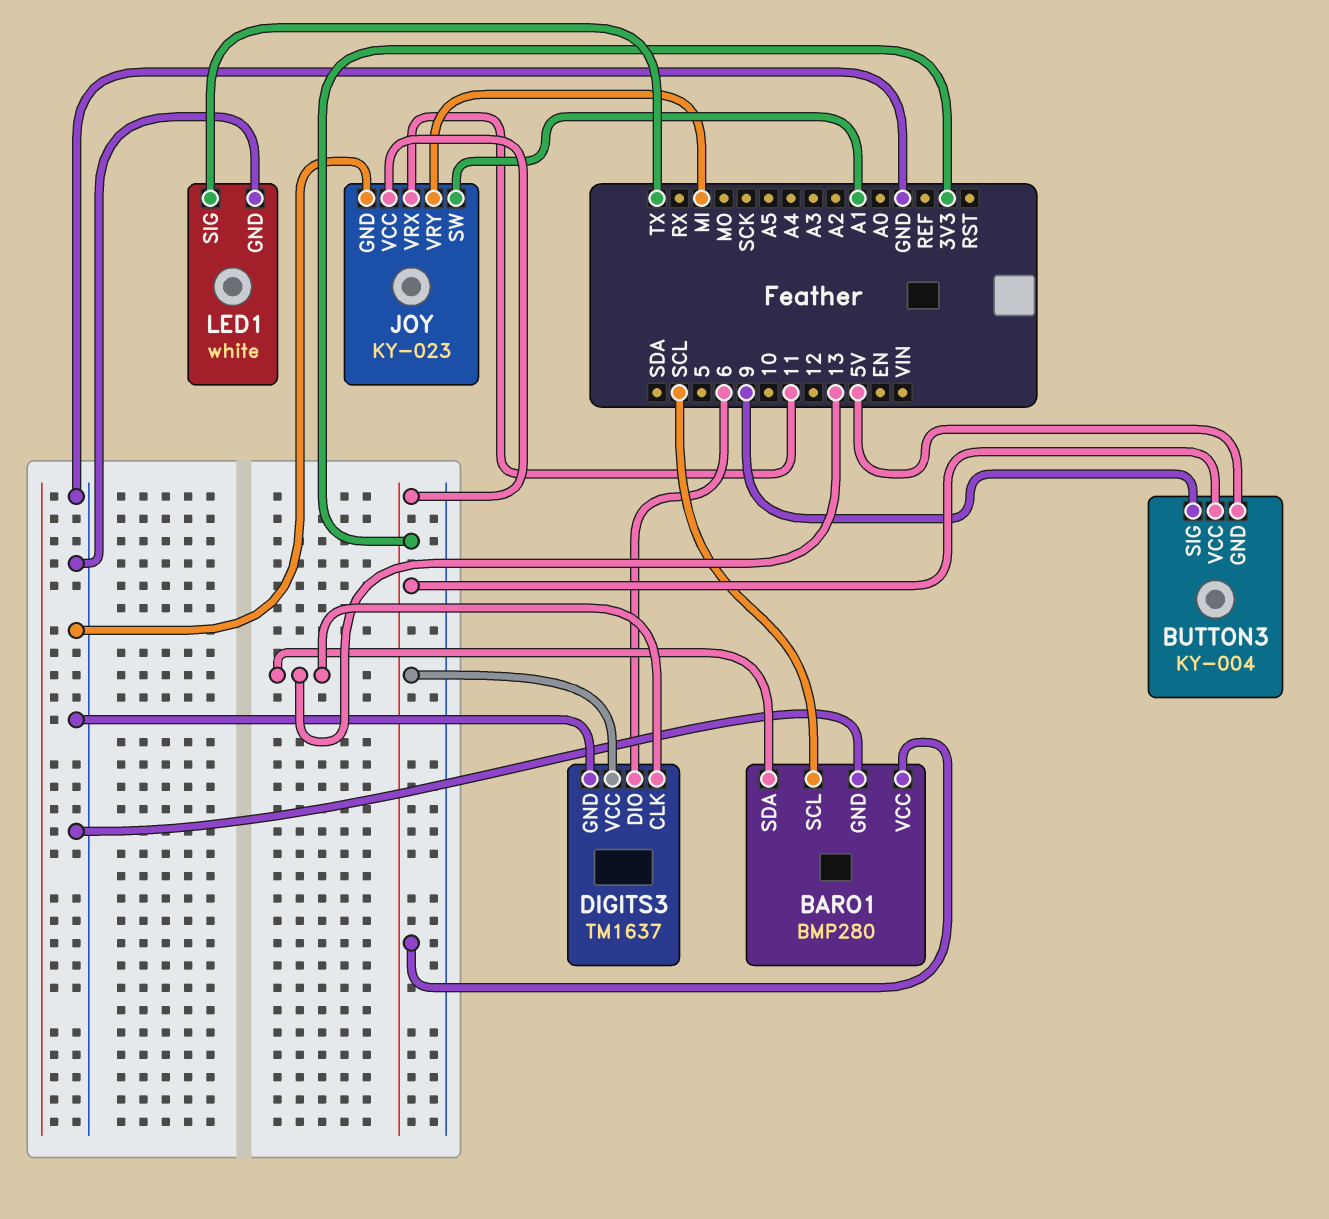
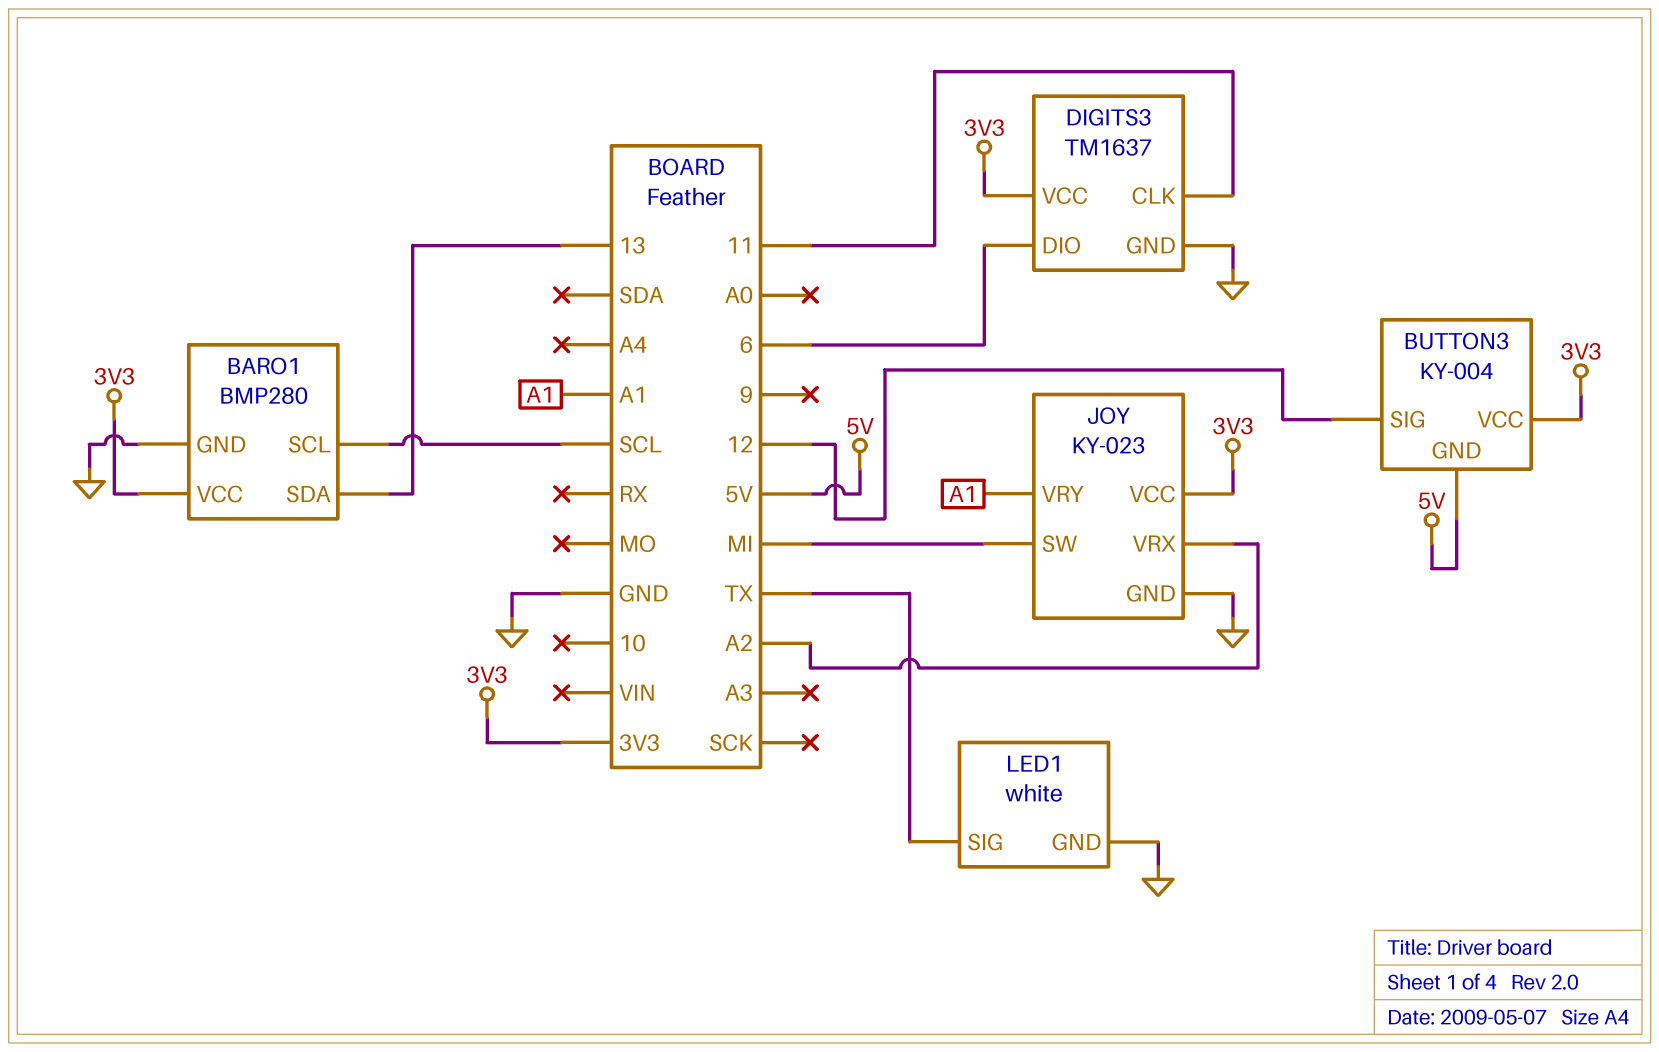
BUTTON3 pin SIG: 9 -> 12
DIGITS3 pin CLK: 13 -> 11
JOY pin SW: A1 -> MI
JOY pin VRX: 11 -> A2
JOY pin VRY: MI -> A1

